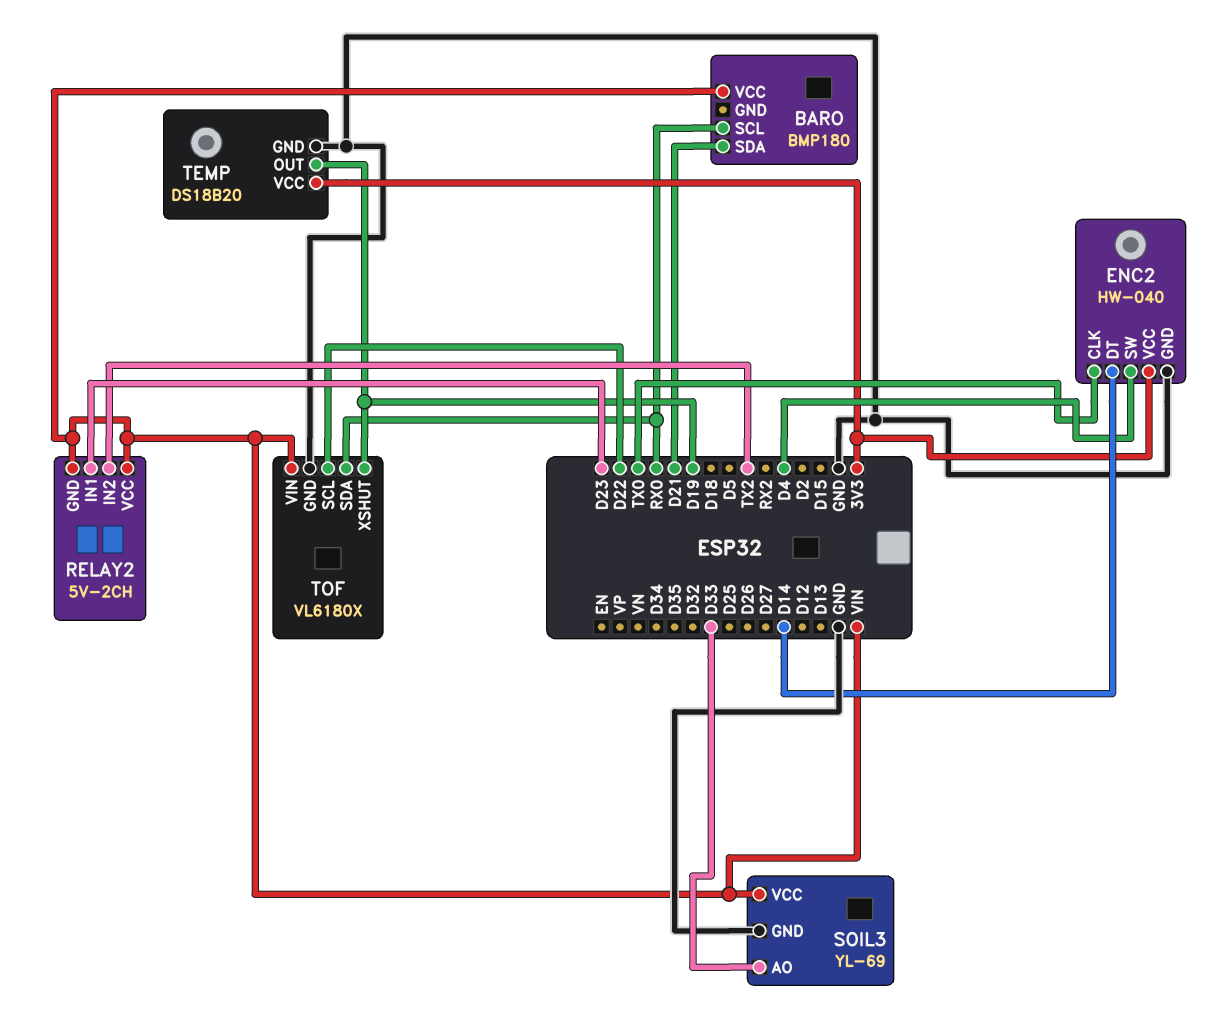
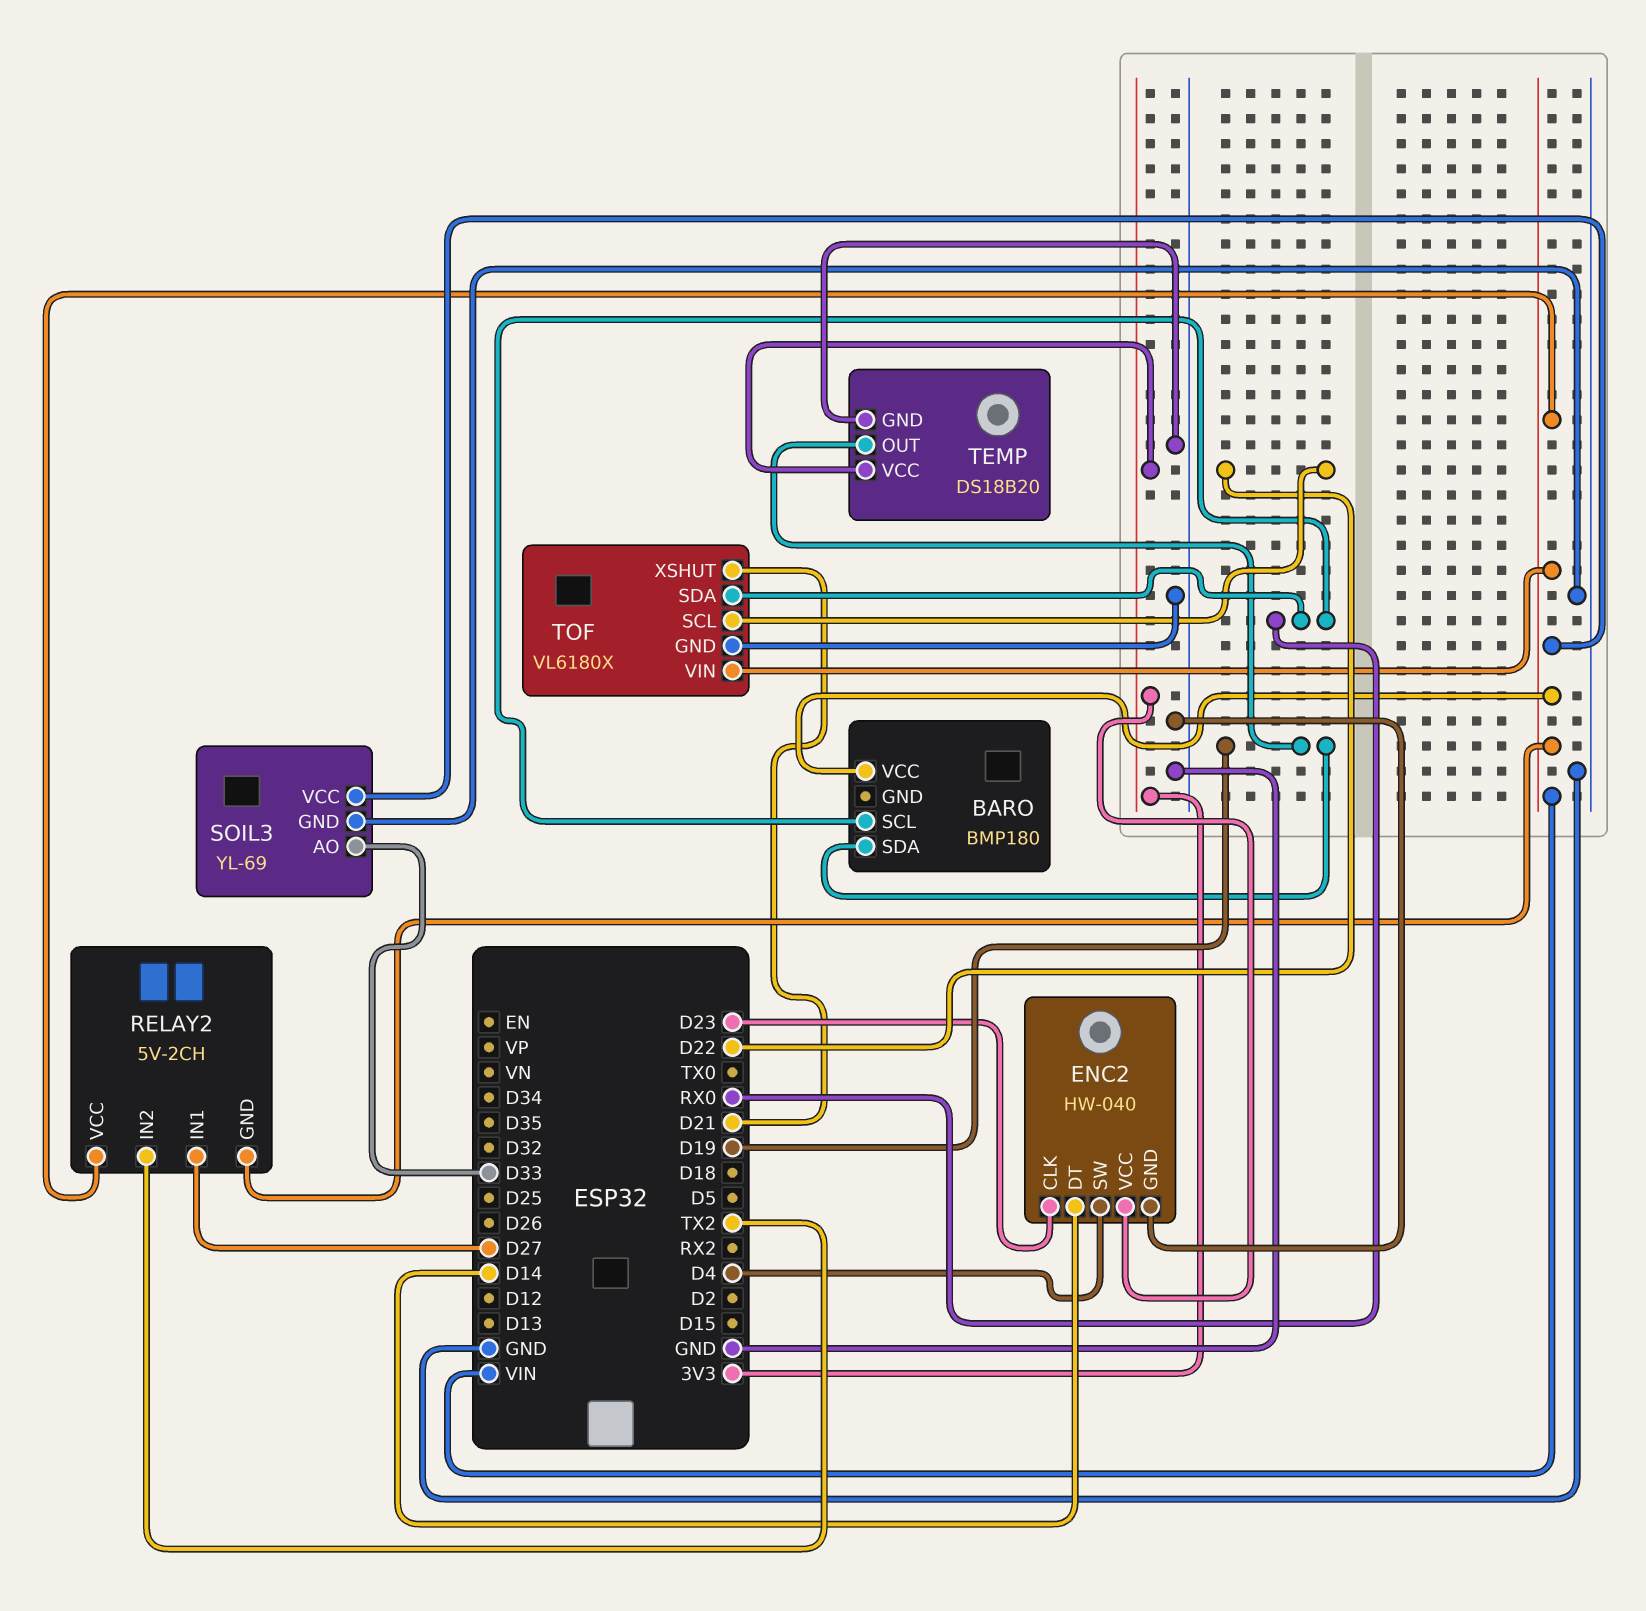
BARO pin SDA: D21 -> D19
ENC2 pin CLK: TX0 -> D23
RELAY2 pin IN1: D23 -> D27
TOF pin XSHUT: D19 -> D21

